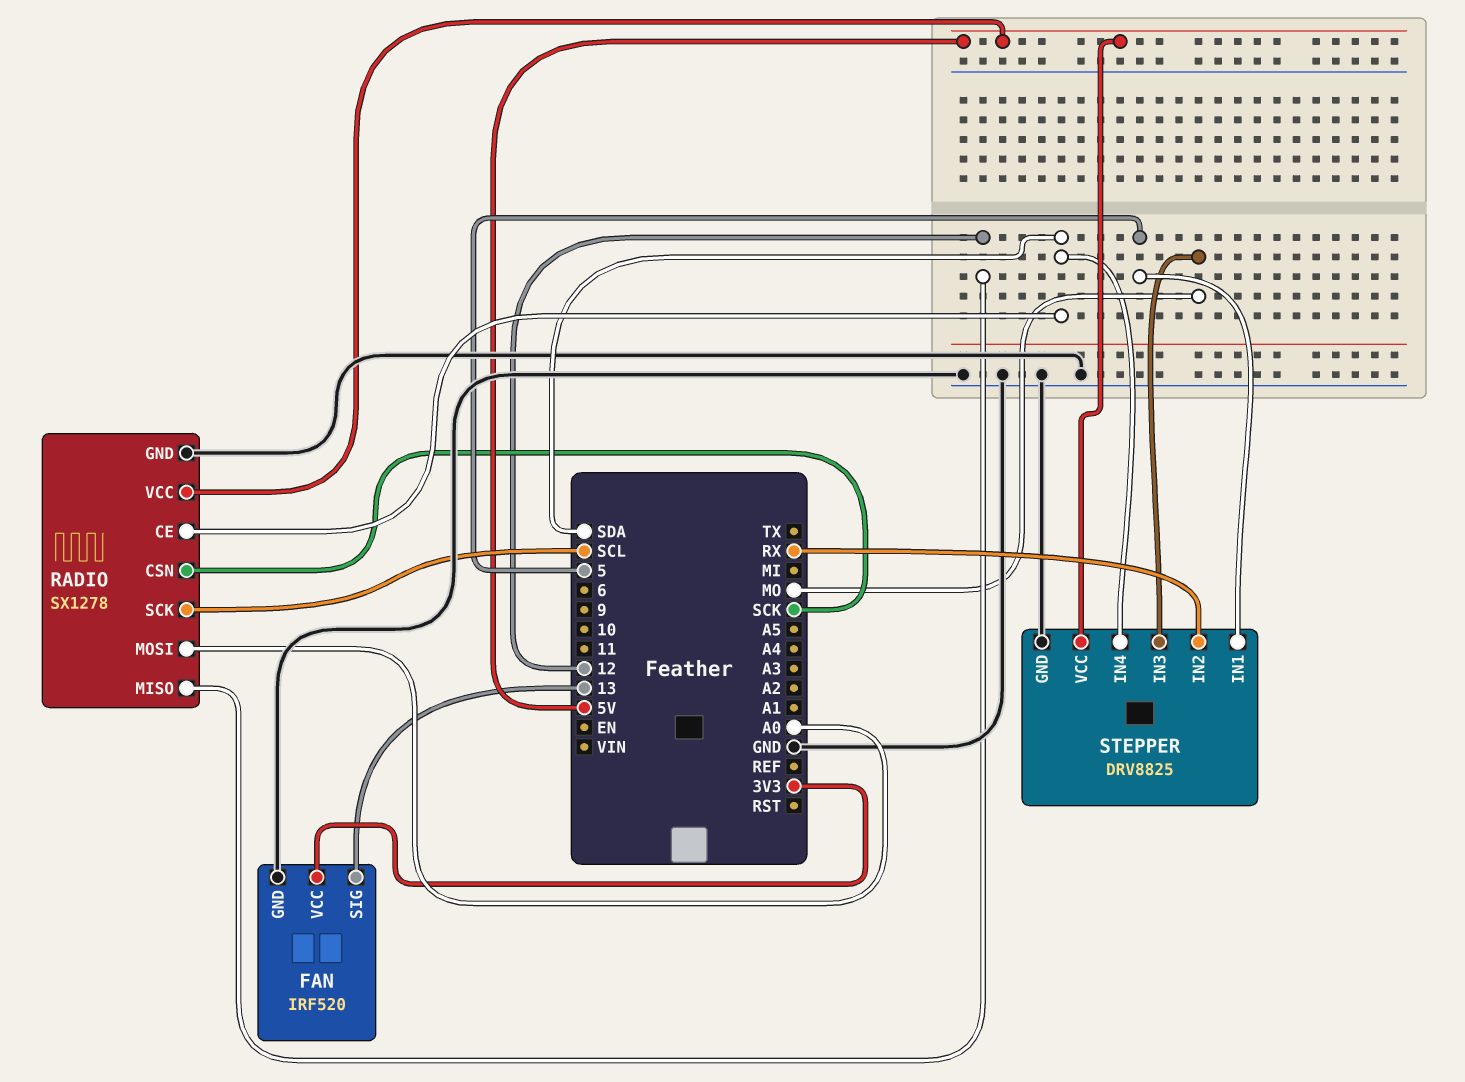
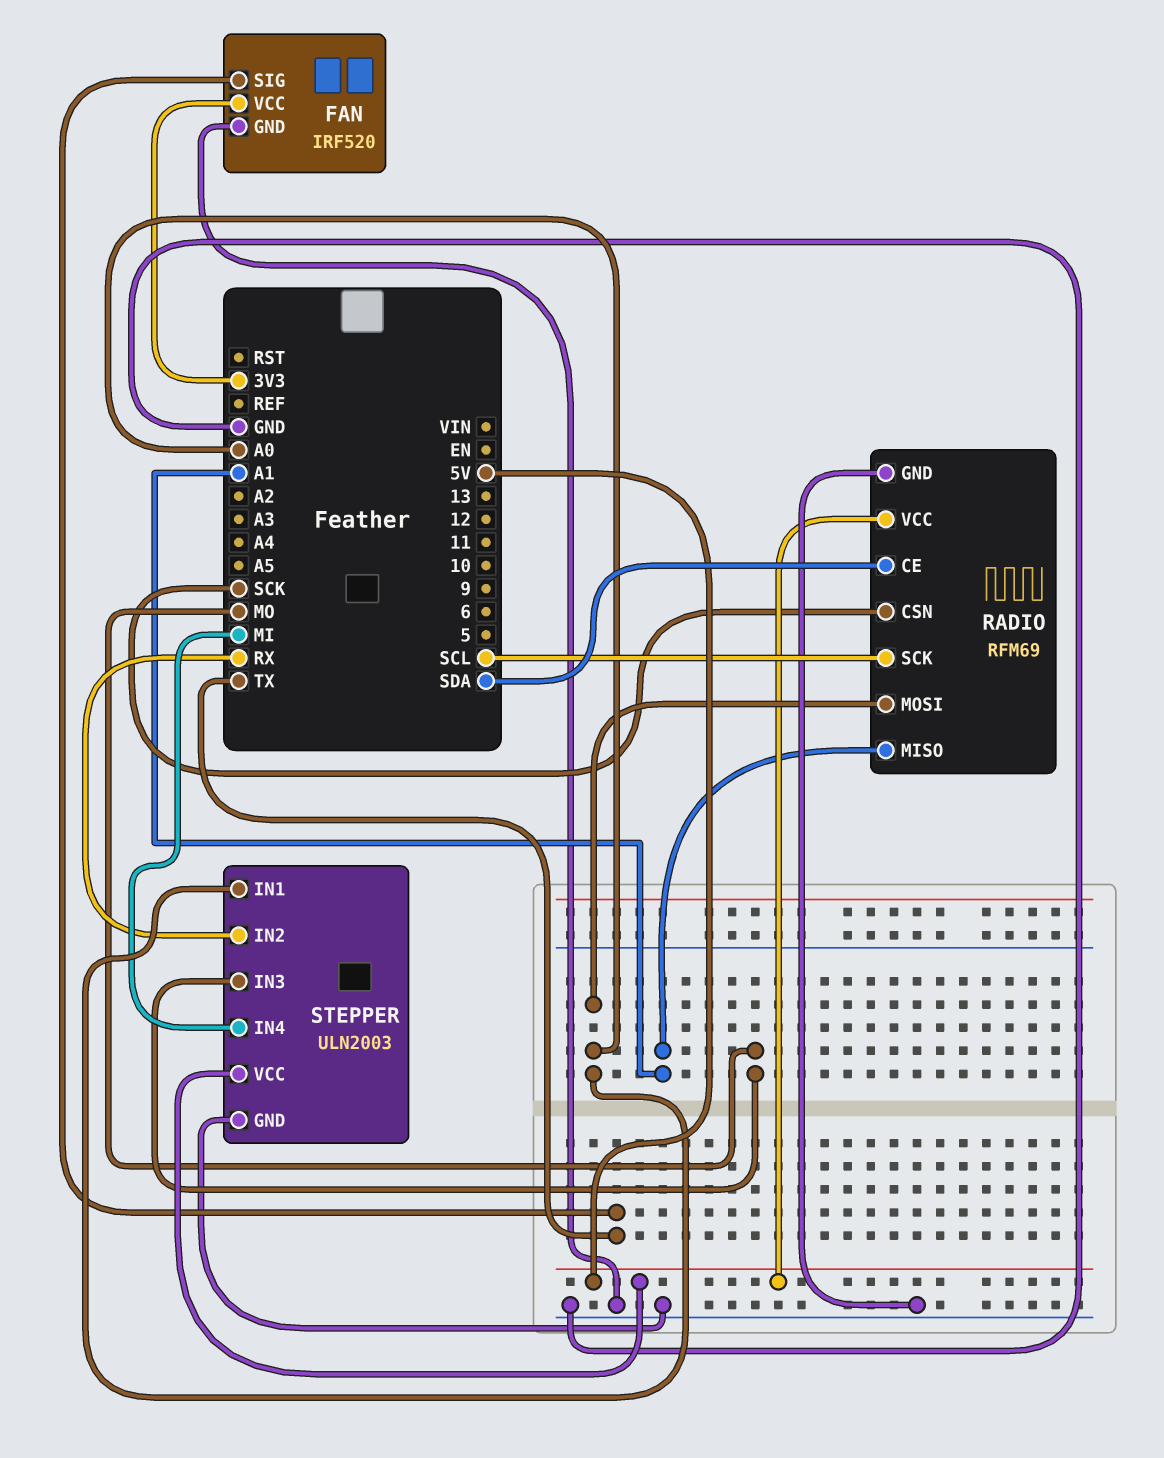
FAN pin SIG: 13 -> TX
RADIO: SX1278 -> RFM69
RADIO pin MISO: 12 -> A1
STEPPER: DRV8825 -> ULN2003
STEPPER pin IN1: 5 -> A0
STEPPER pin IN4: SDA -> MI

